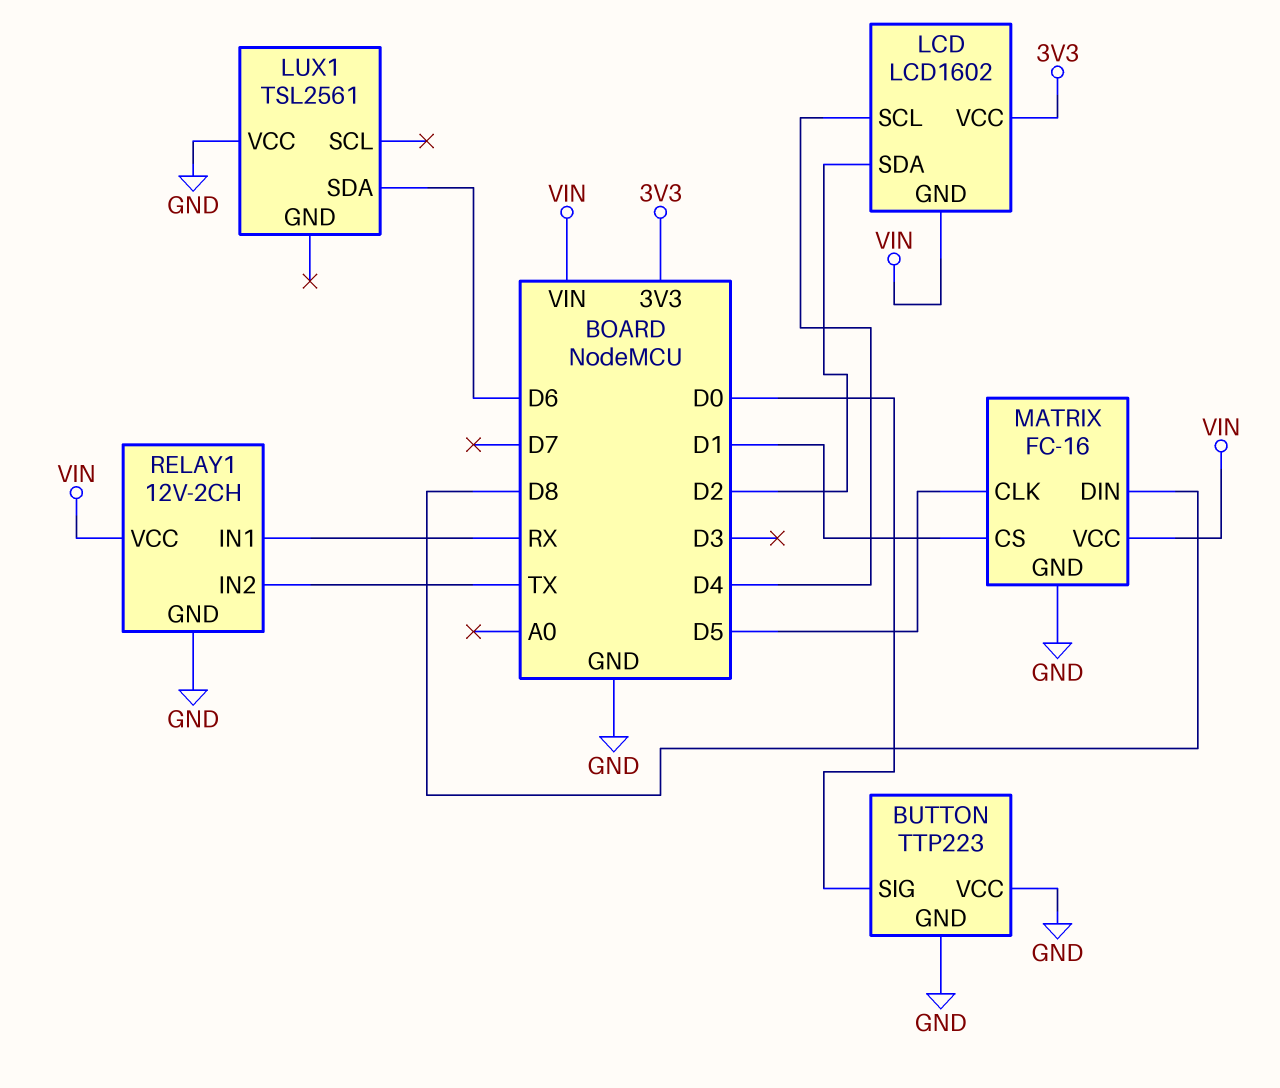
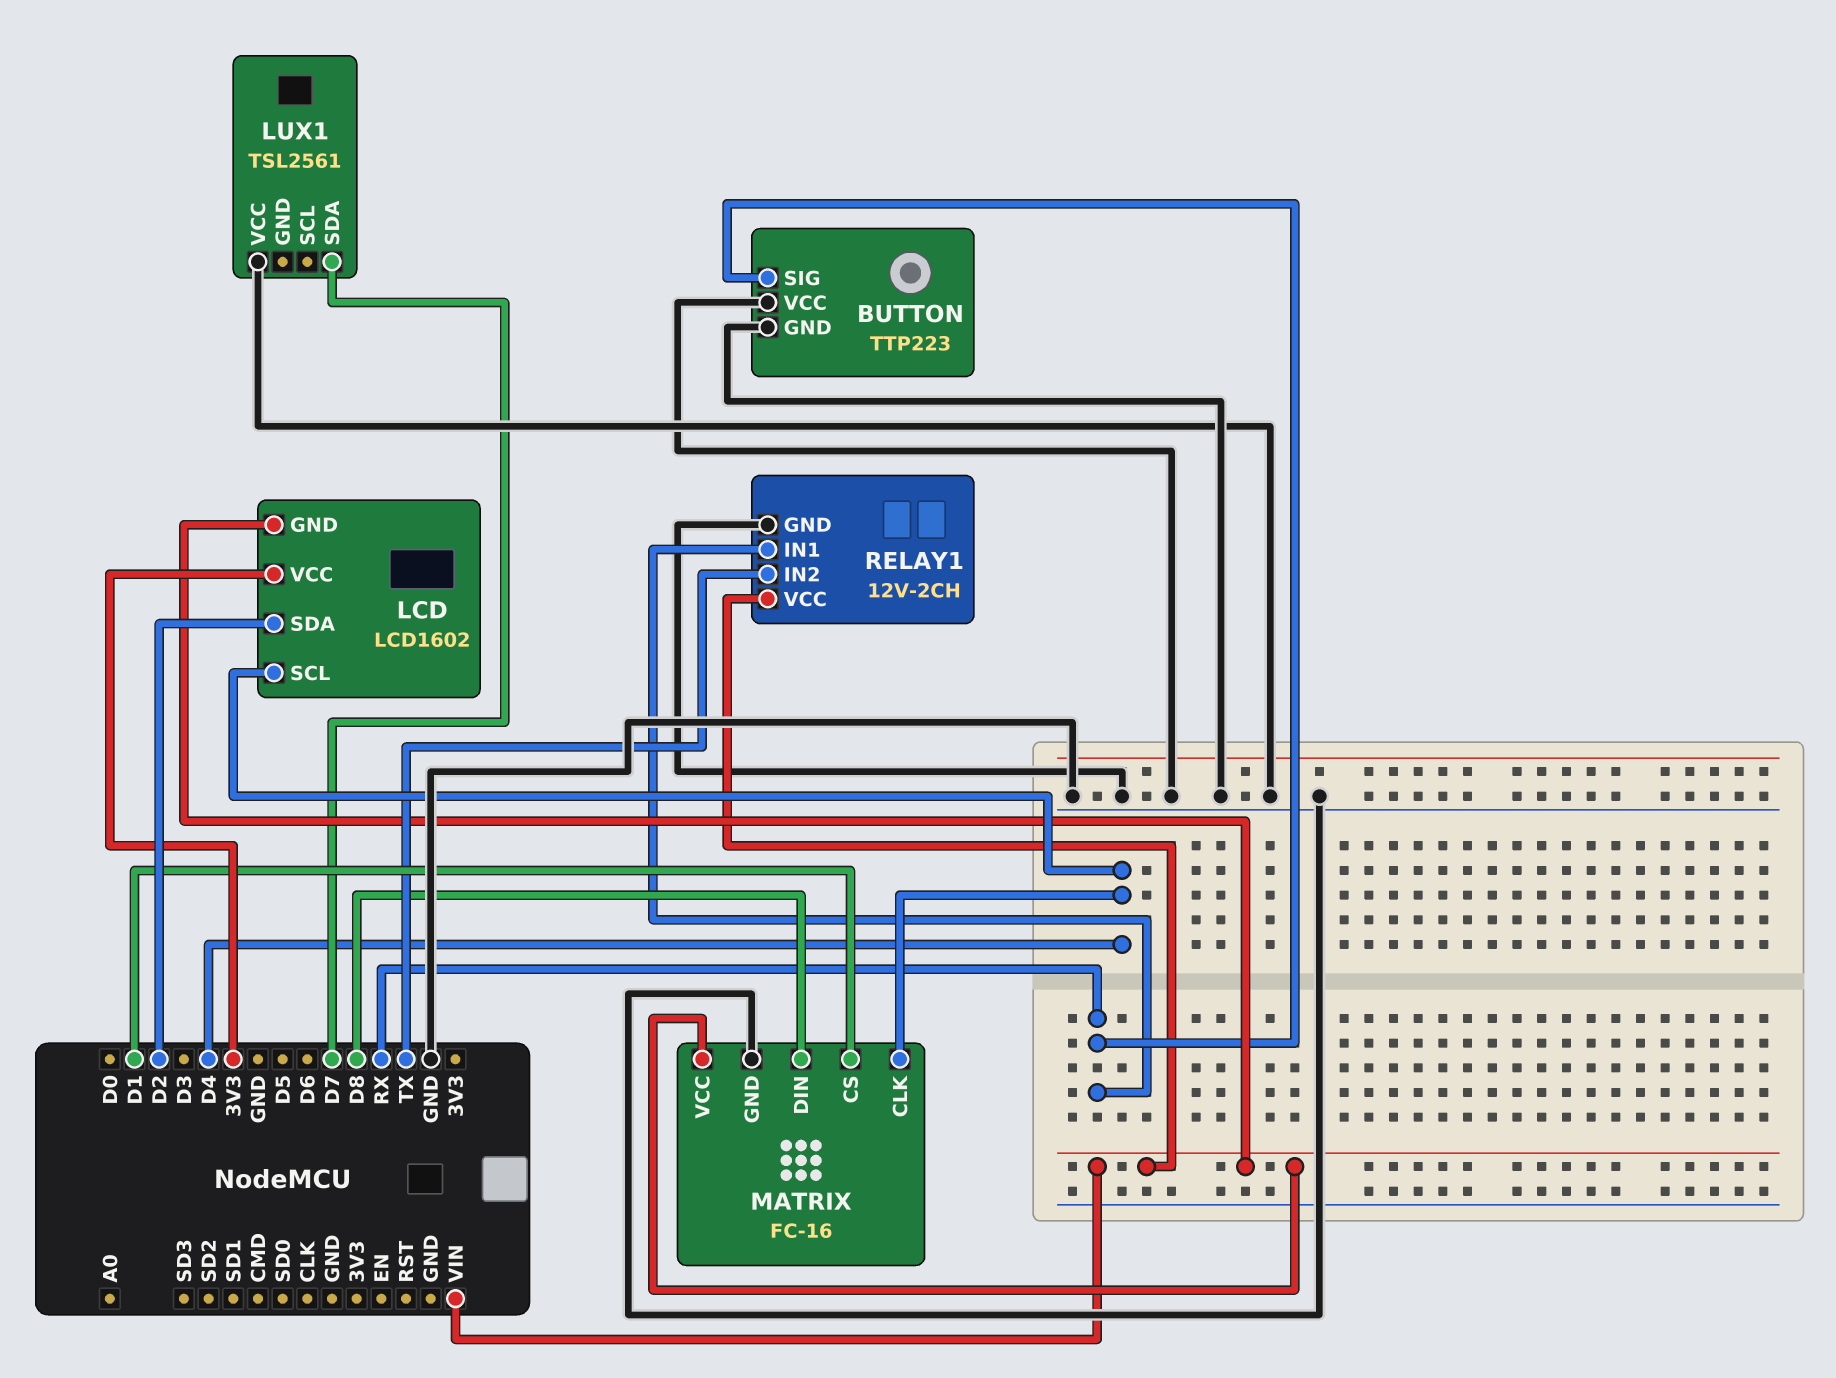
BUTTON pin SIG: D0 -> RX
LUX1 pin SDA: D6 -> D7
MATRIX pin CLK: D5 -> D4

